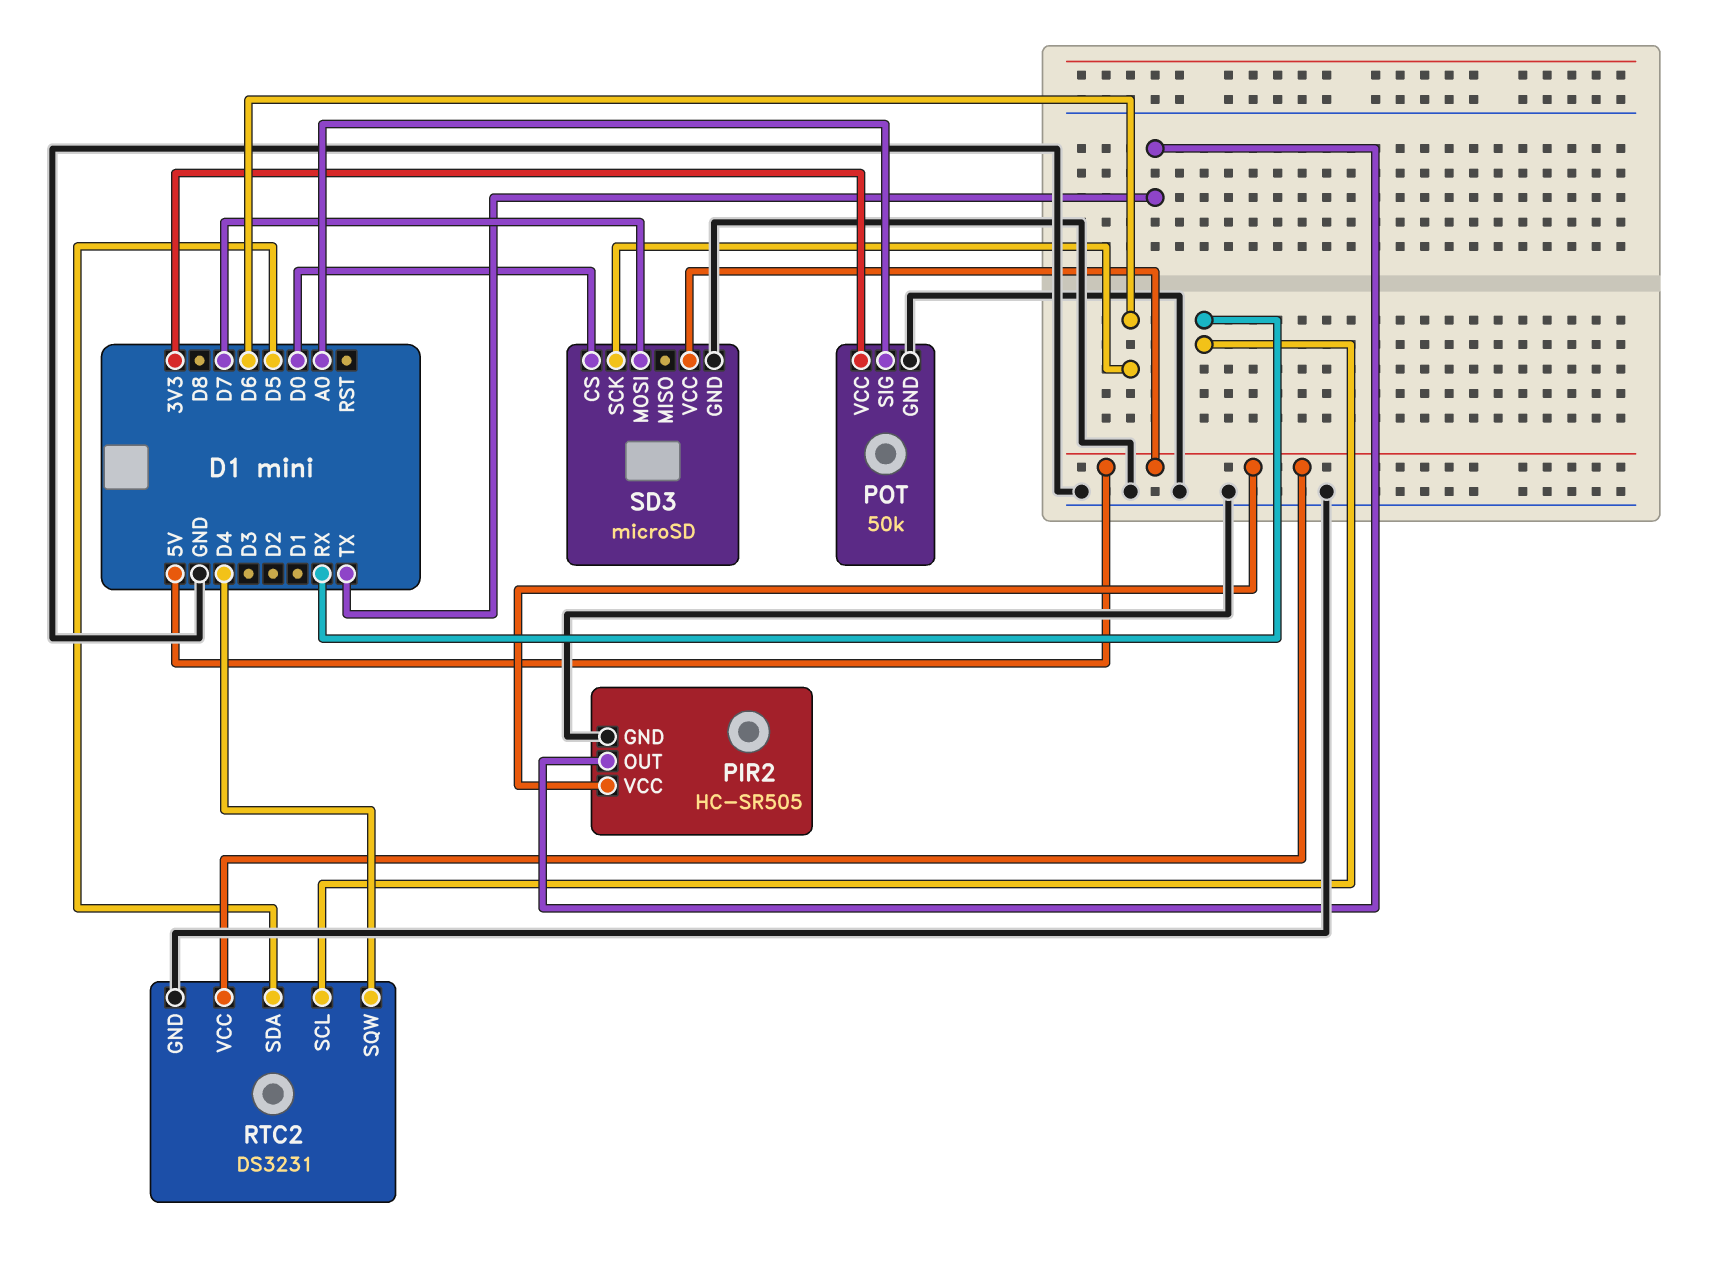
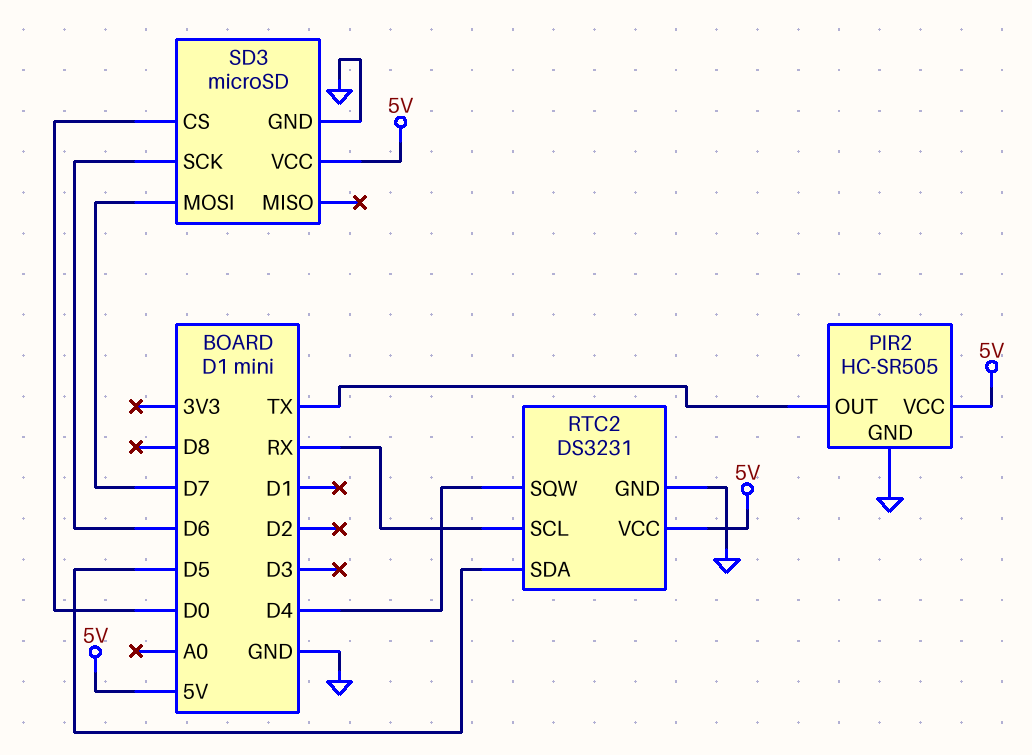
POT: 50k -> none
POT pin GND: GND -> none
POT pin SIG: A0 -> none
POT pin VCC: 3V3 -> none

